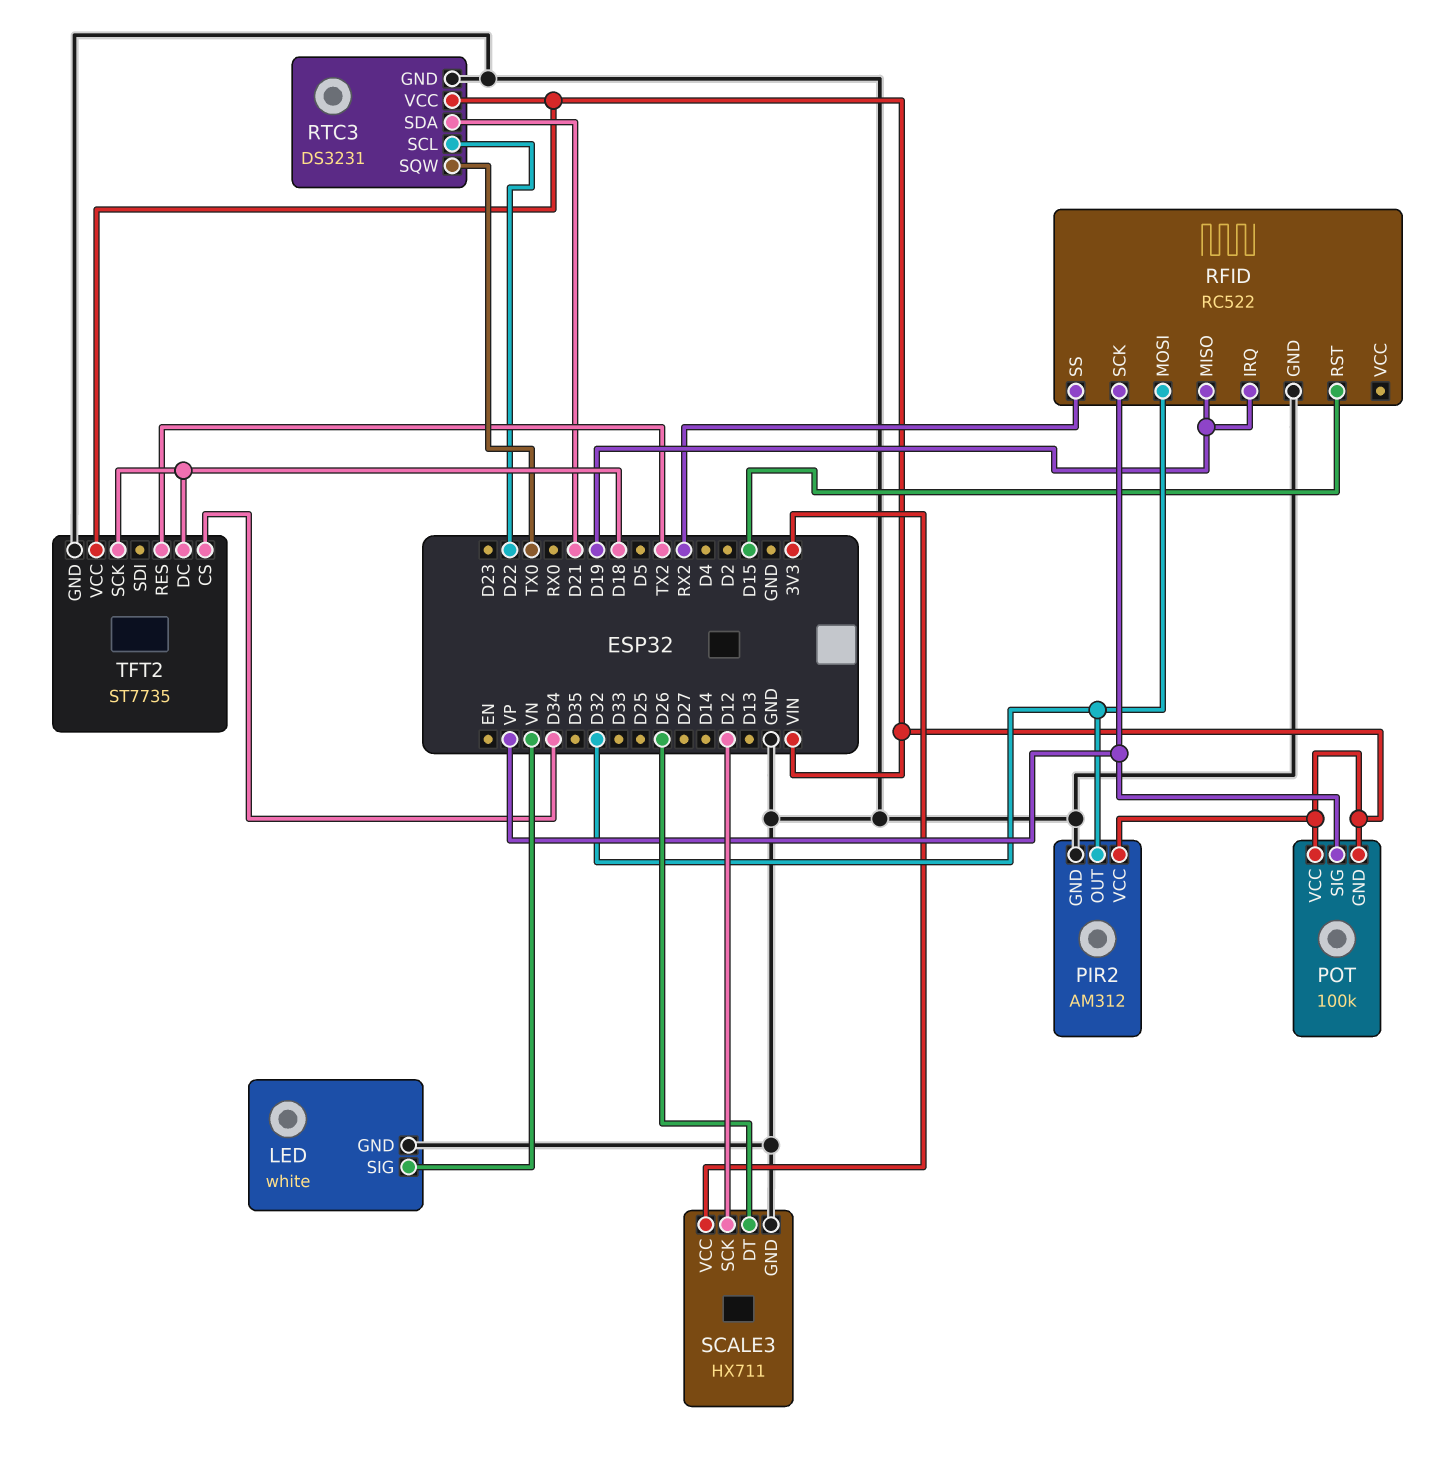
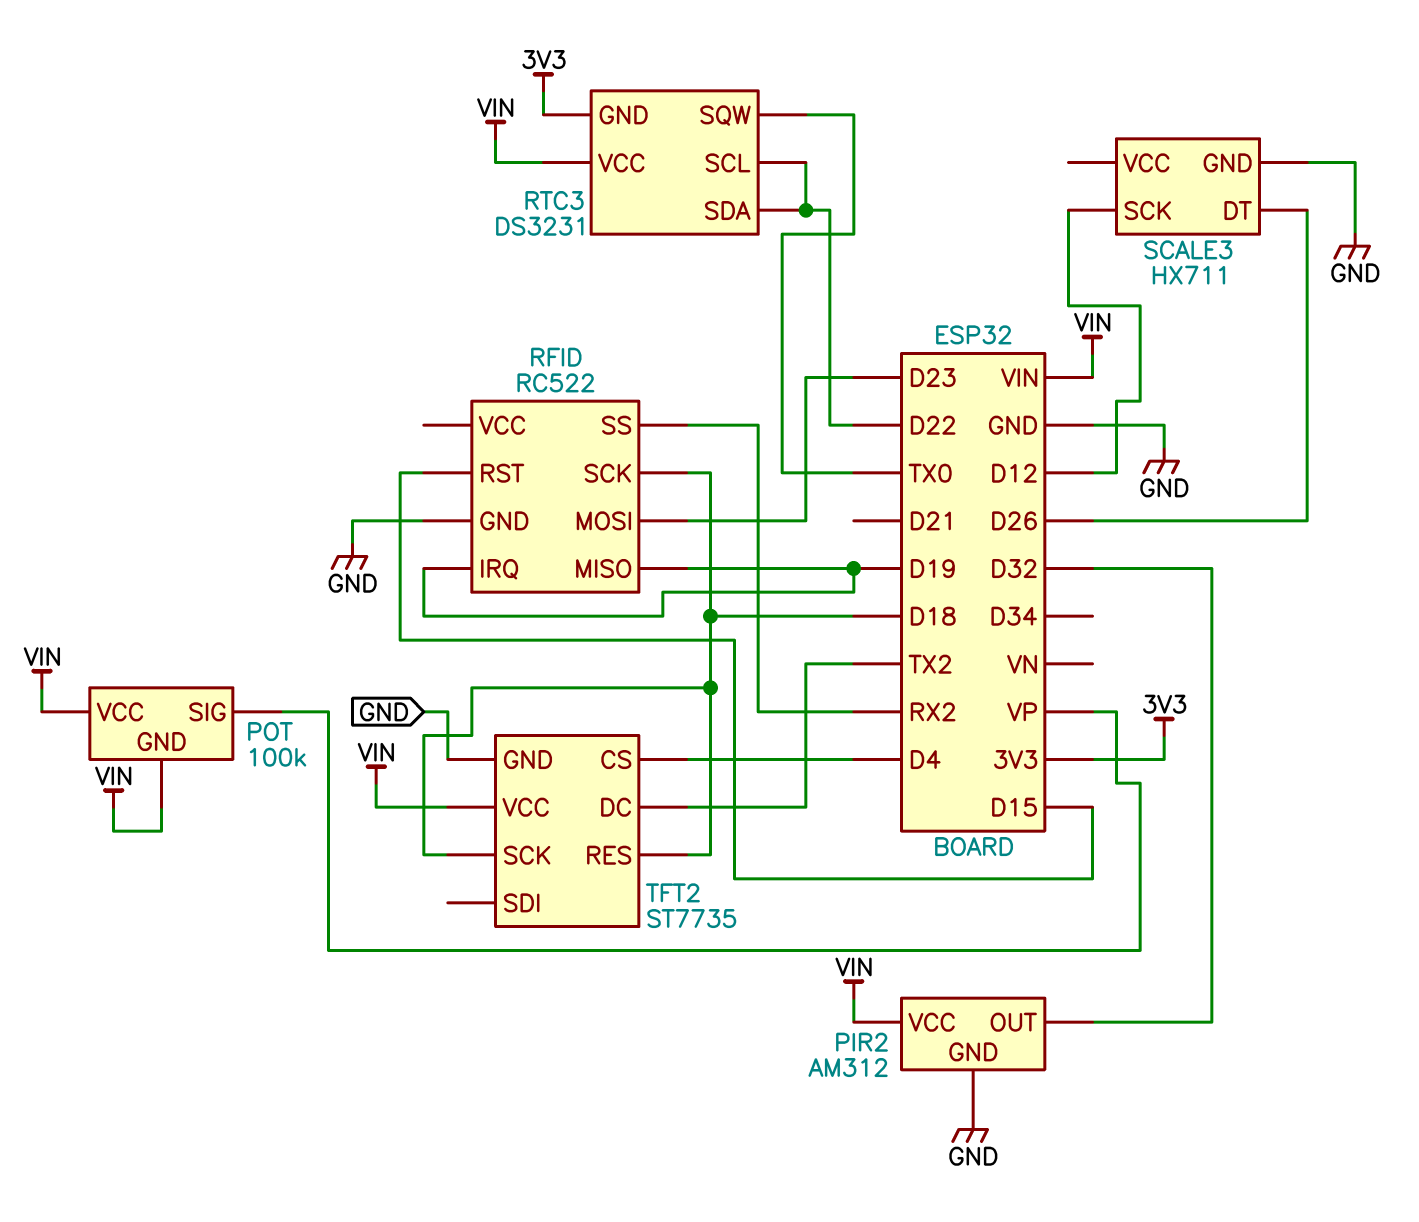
LED: white -> none
LED pin GND: GND -> none
LED pin SIG: VN -> none
RFID pin MOSI: D32 -> D23
RFID pin SCK: VP -> D18
RTC3 pin GND: GND -> 3V3
RTC3 pin SDA: D21 -> D22
SCALE3 pin VCC: 3V3 -> none
TFT2 pin CS: D34 -> D4
TFT2 pin DC: D18 -> TX2
TFT2 pin RES: TX2 -> D18

